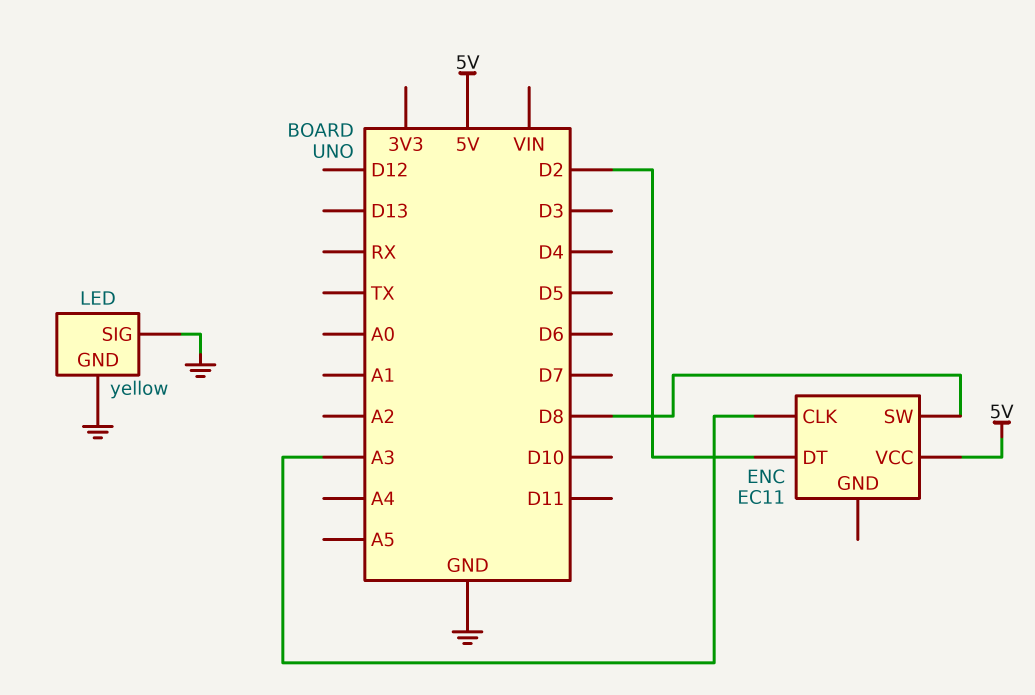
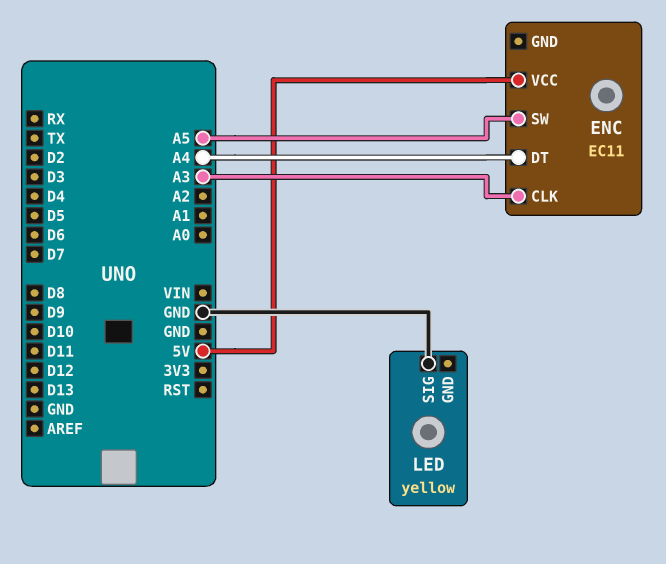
ENC pin DT: D2 -> A4
ENC pin SW: D8 -> A5
LED pin GND: GND -> none

